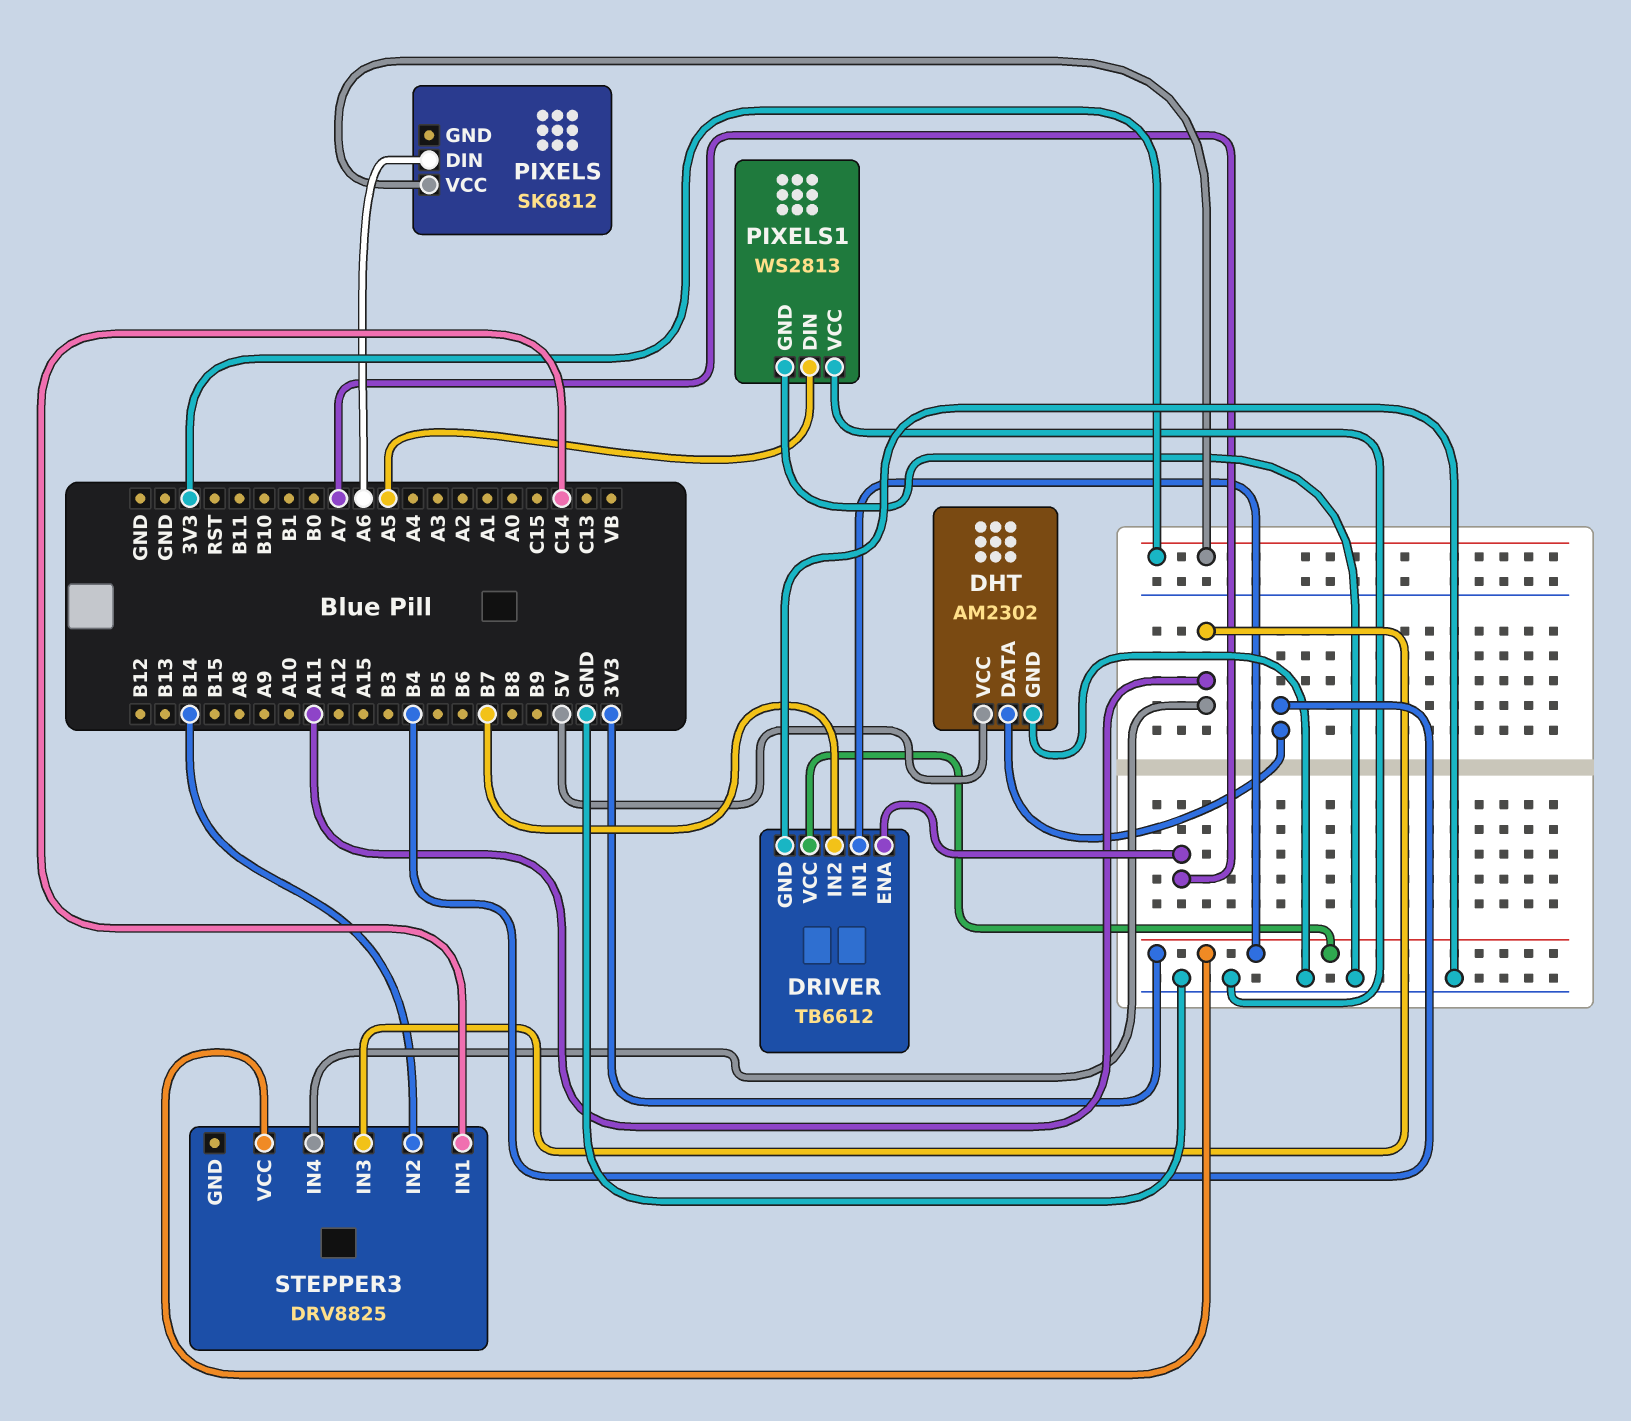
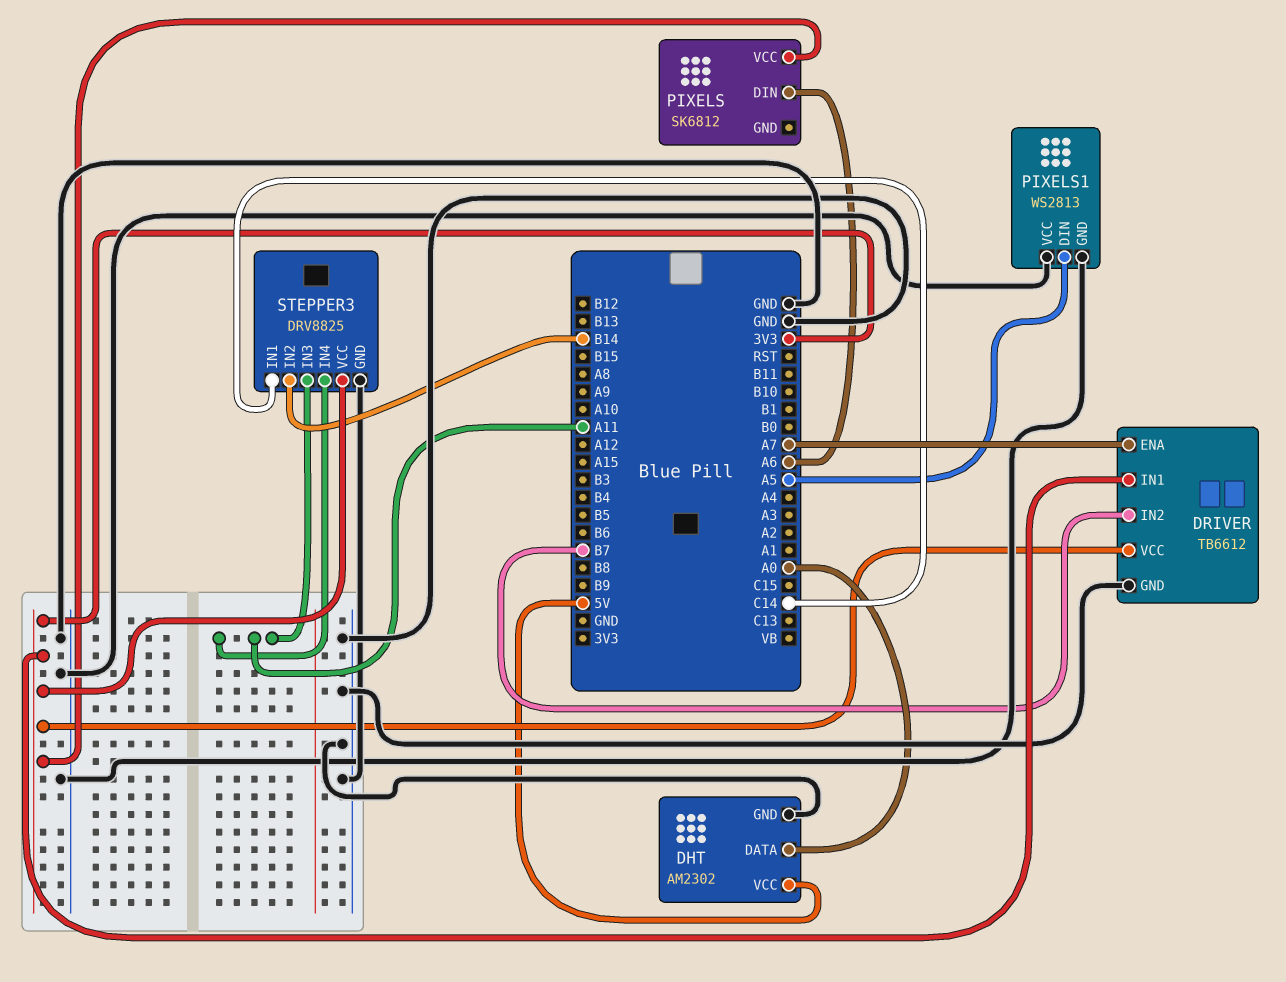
DHT pin DATA: B4 -> A0
STEPPER3 pin GND: none -> GND

